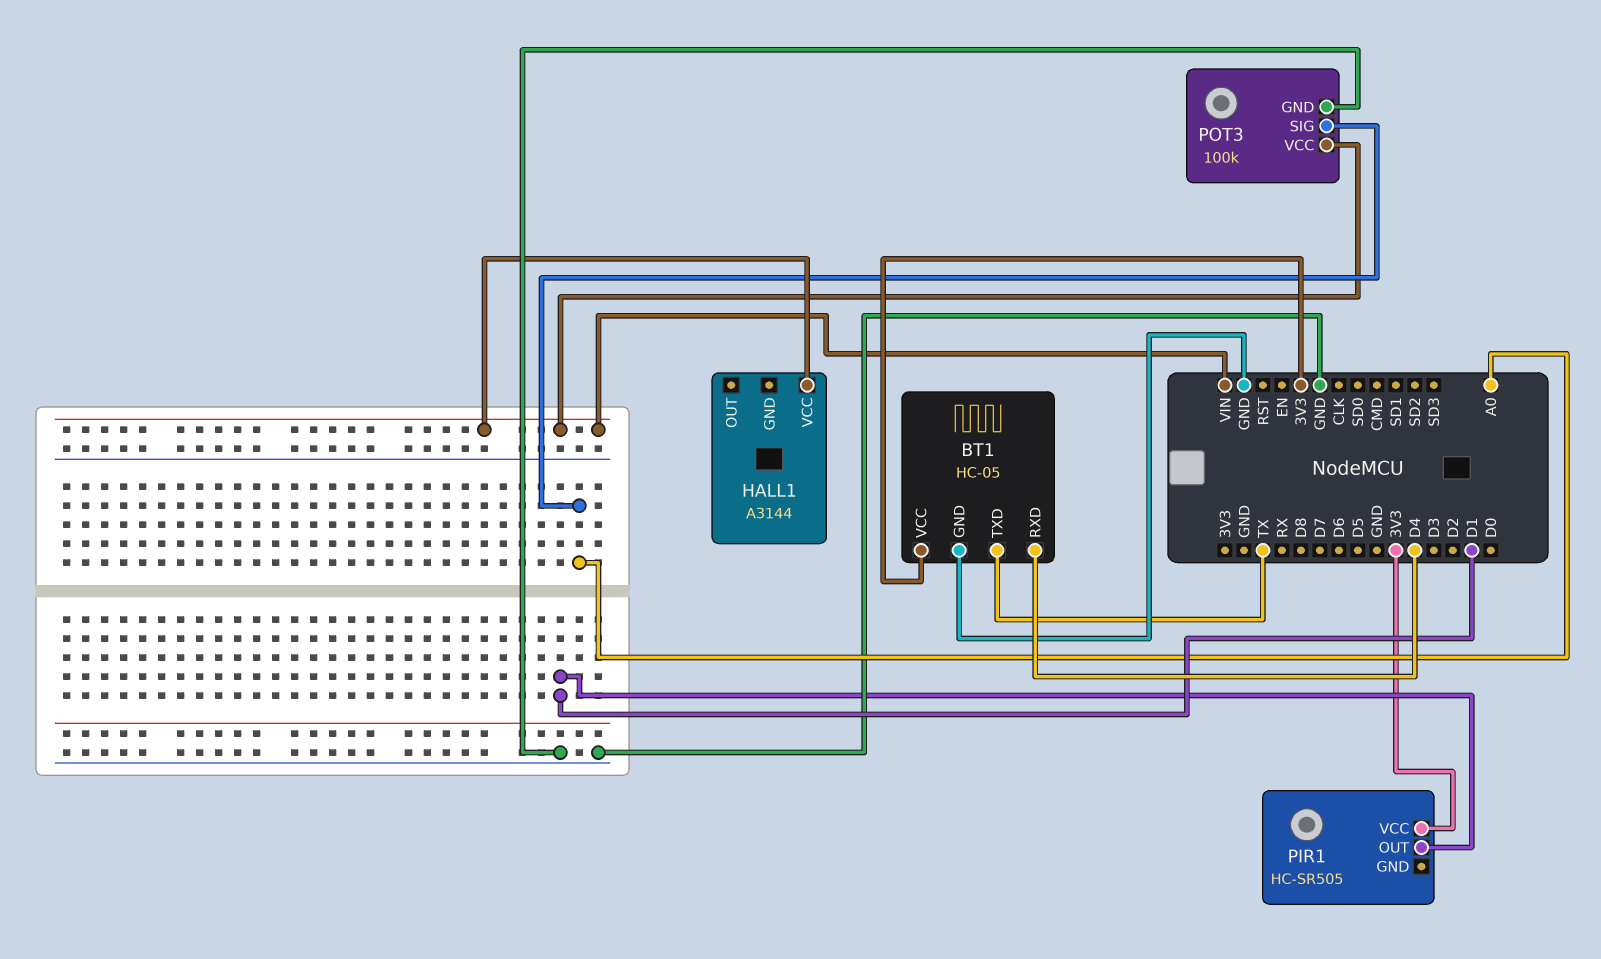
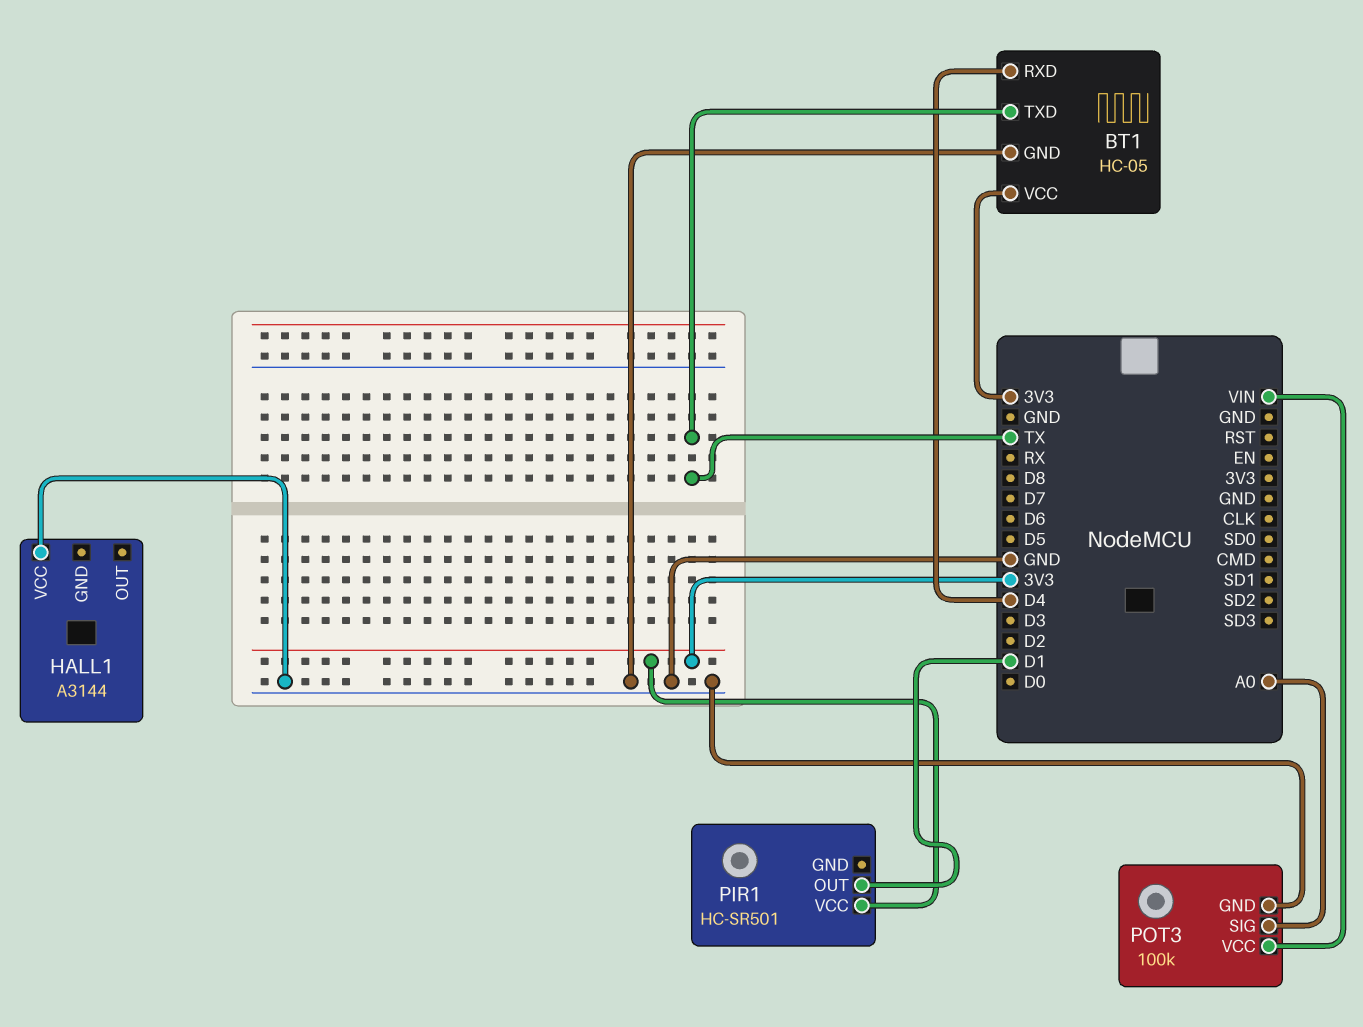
HALL1 pin VCC: VIN -> GND
PIR1: HC-SR505 -> HC-SR501

